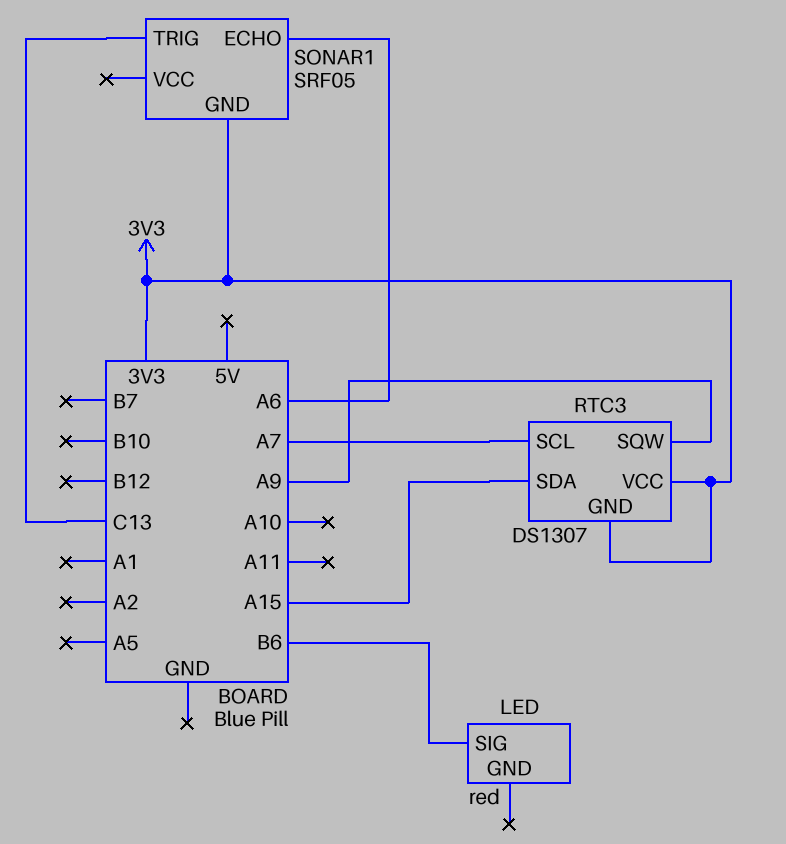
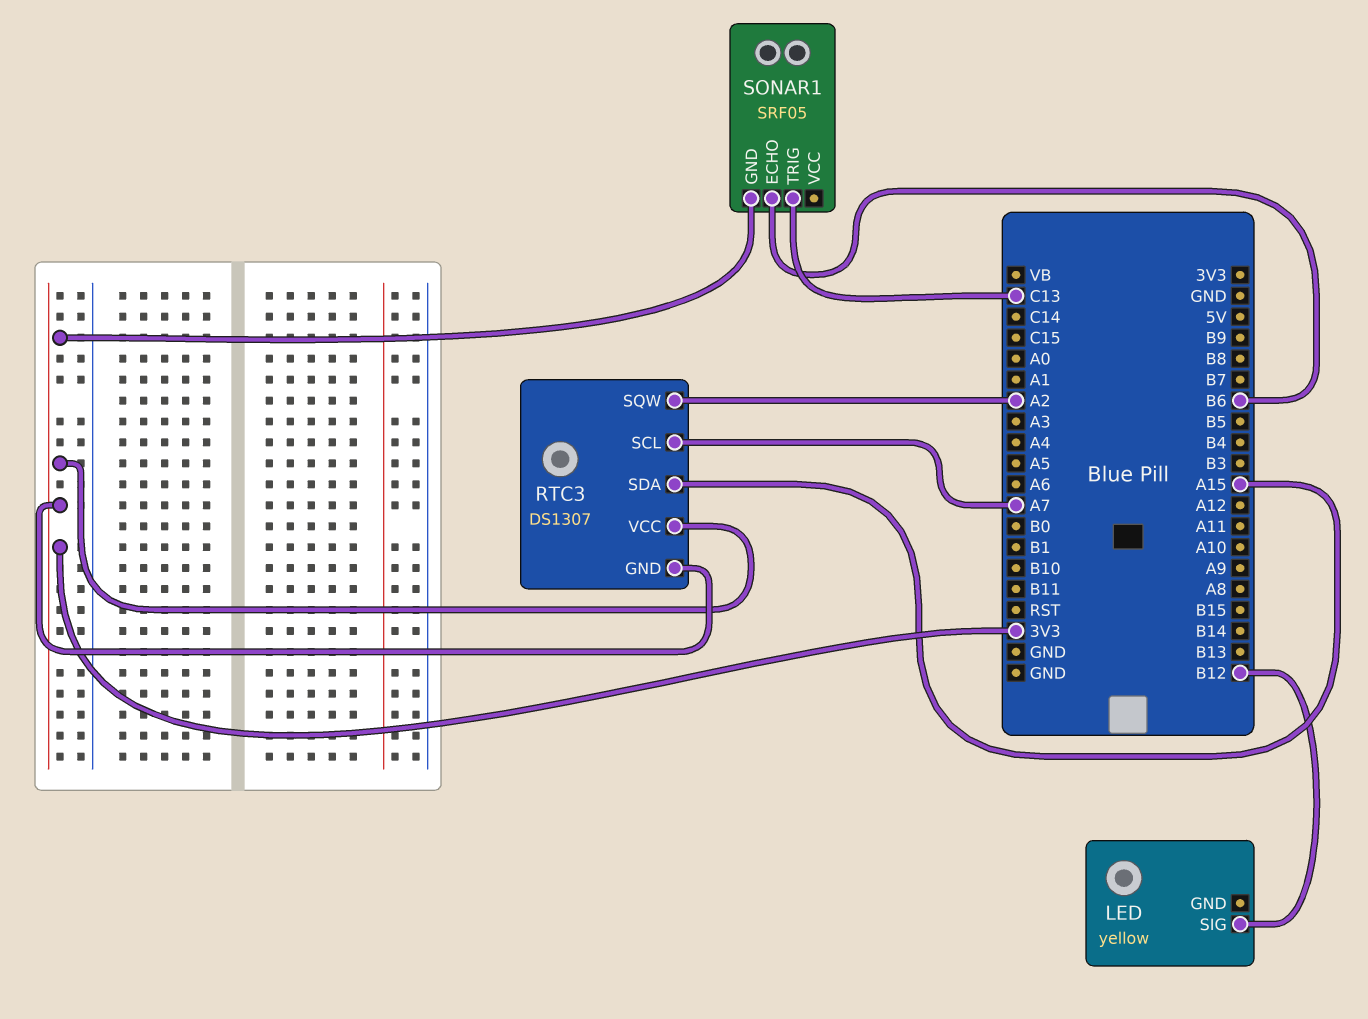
LED: red -> yellow
LED pin SIG: B6 -> B12
RTC3 pin SQW: A9 -> A2
SONAR1 pin ECHO: A6 -> B6

